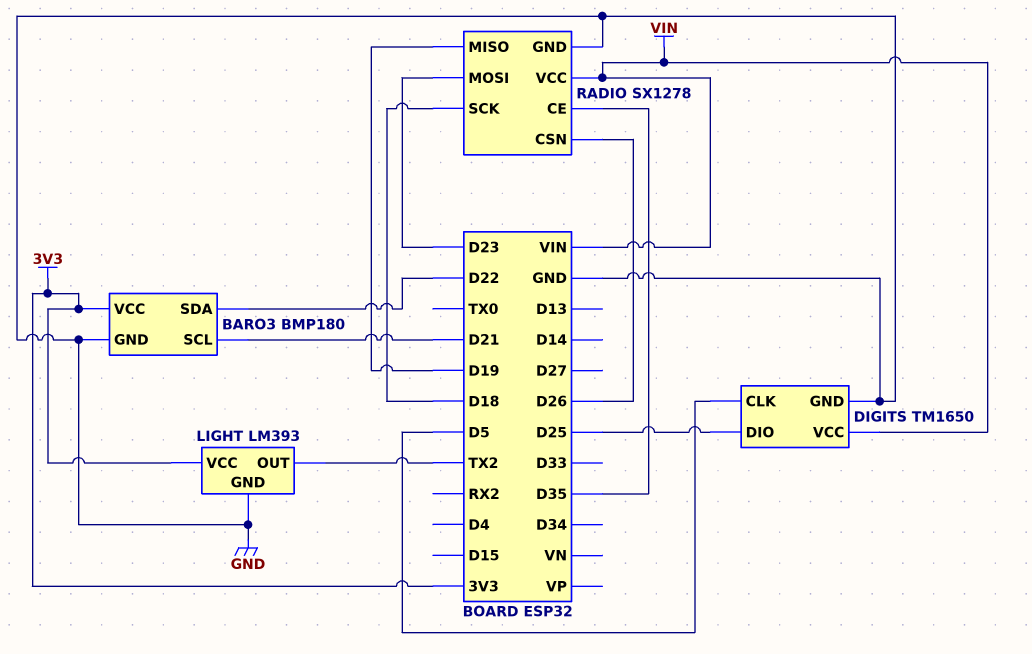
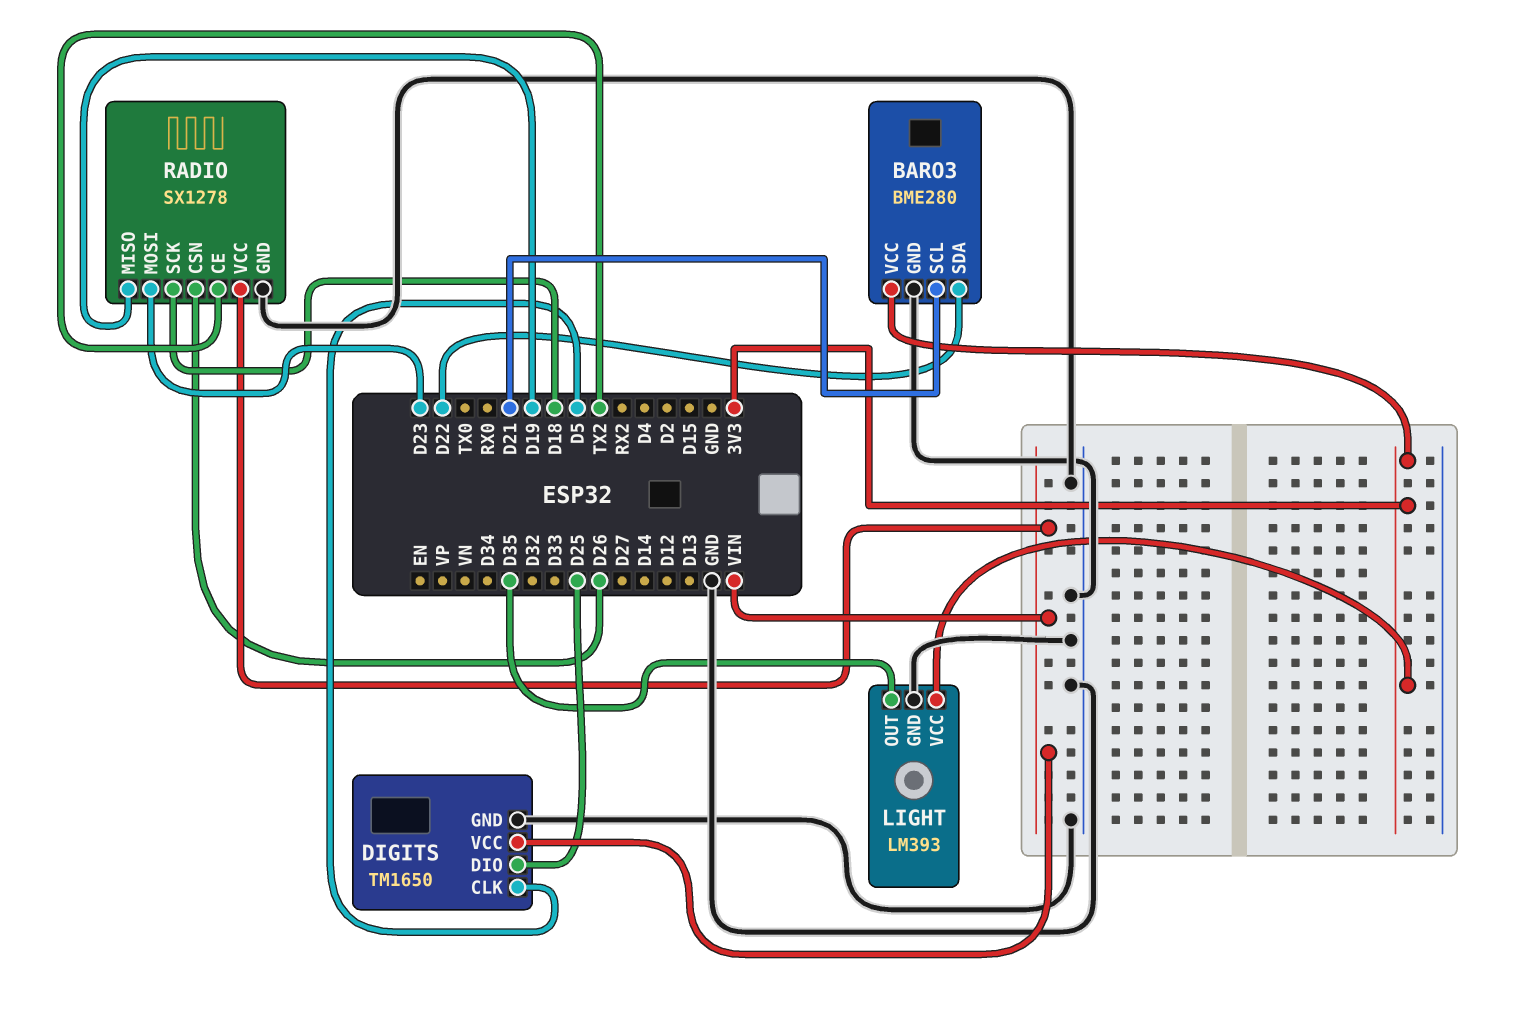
BARO3: BMP180 -> BME280
LIGHT pin OUT: TX2 -> D35
RADIO pin CE: D35 -> TX2

